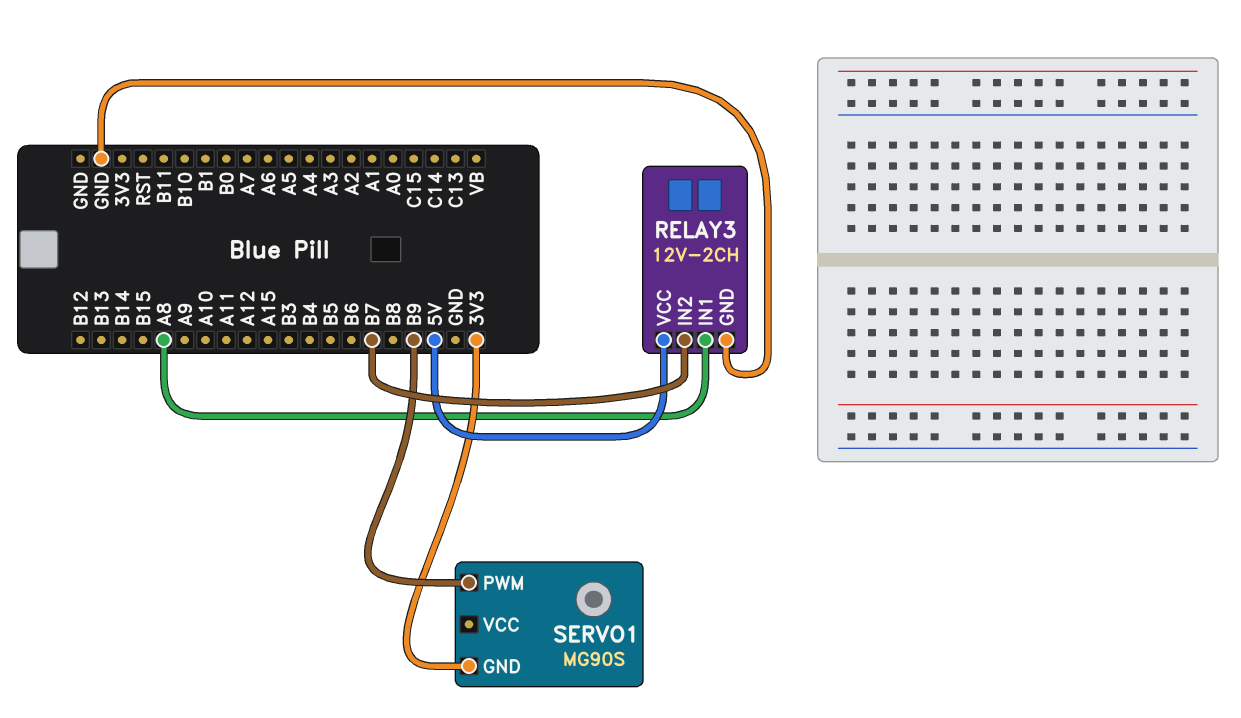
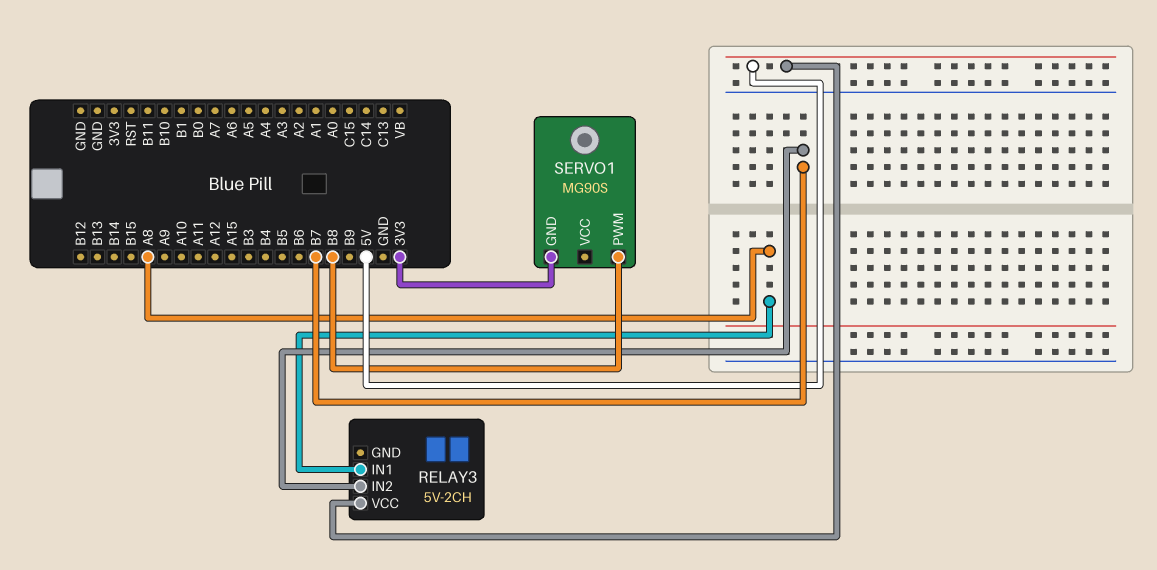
RELAY3: 12V-2CH -> 5V-2CH
RELAY3 pin GND: GND -> none
SERVO1 pin PWM: B9 -> B8

